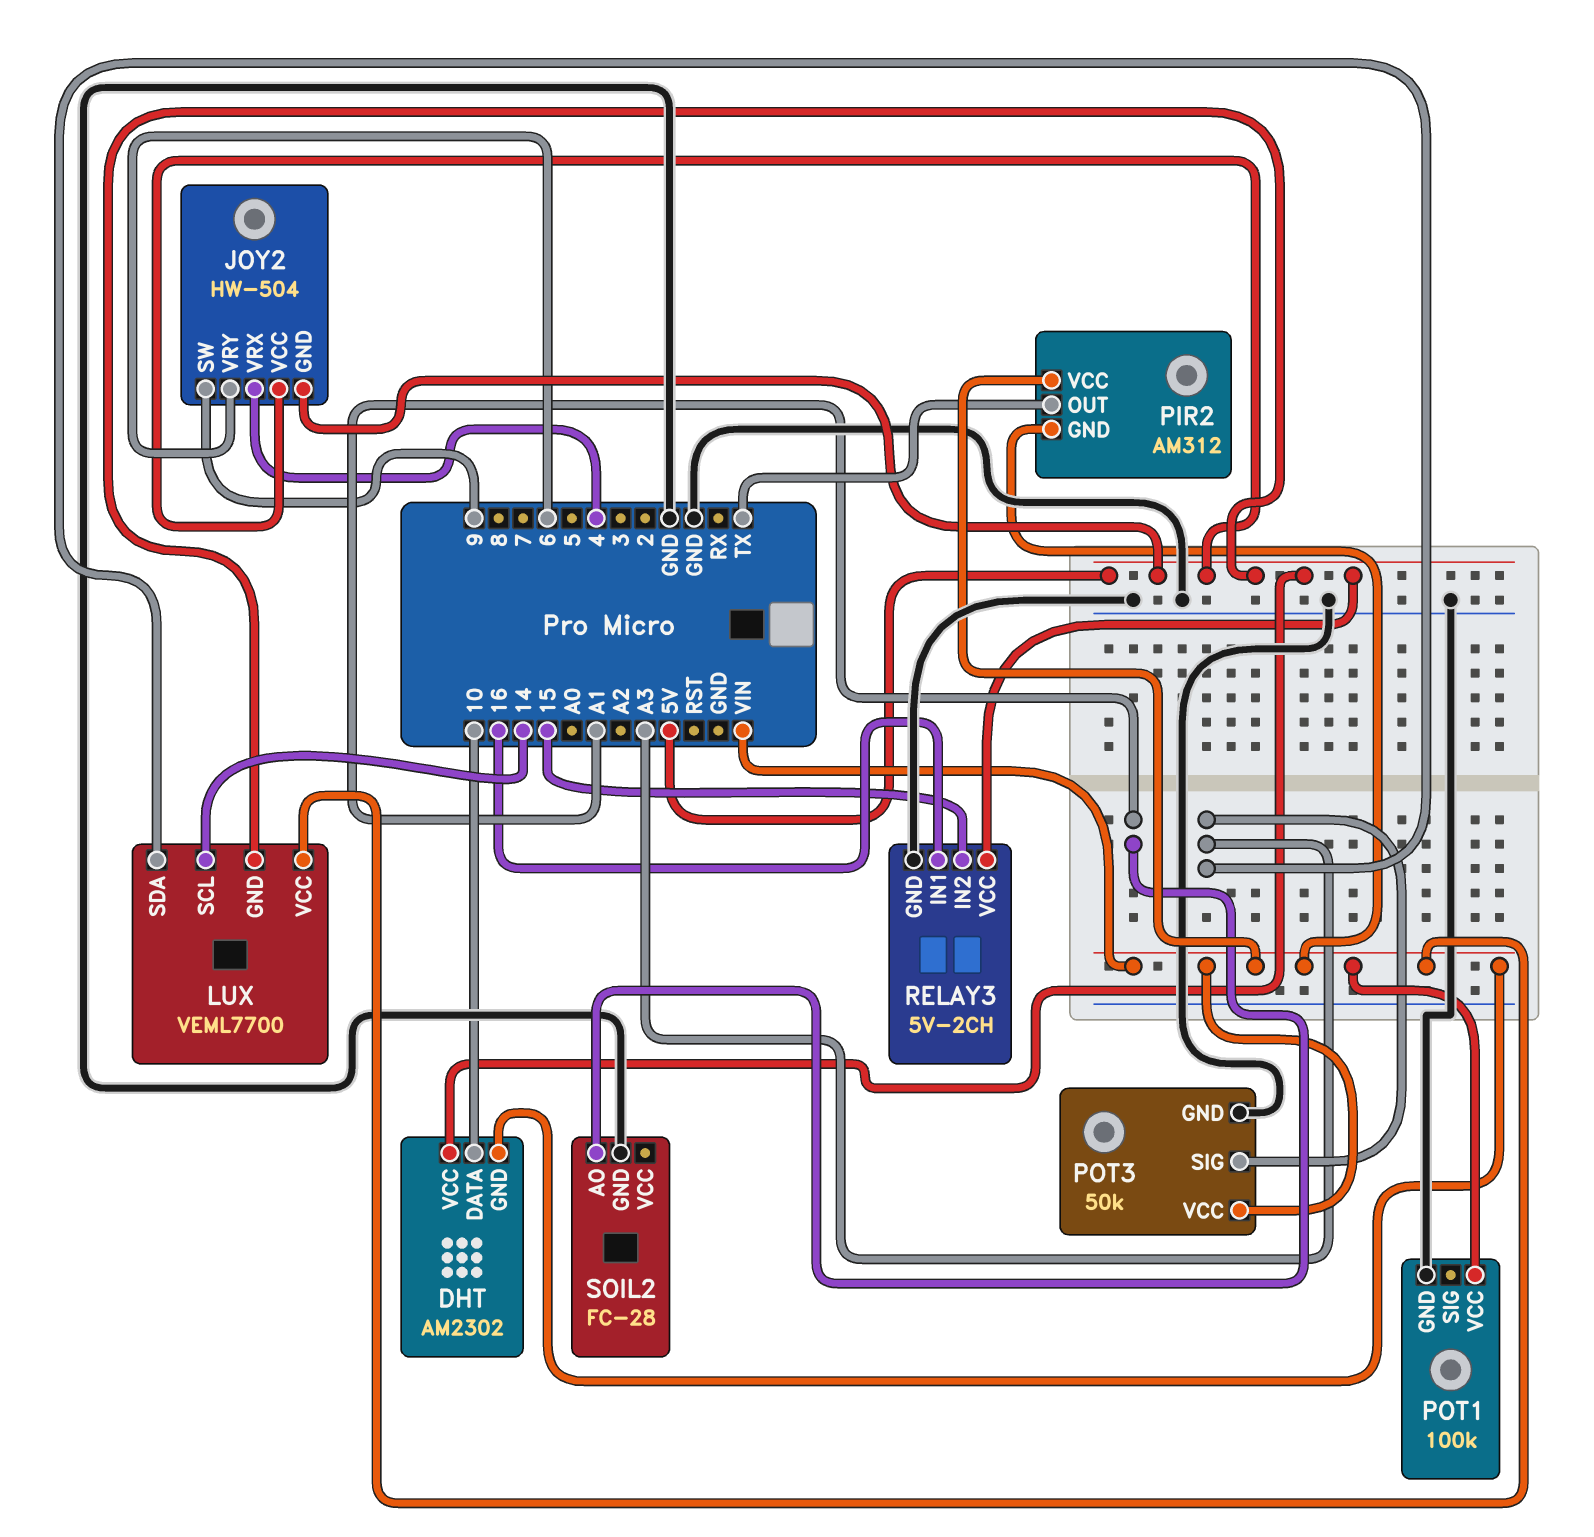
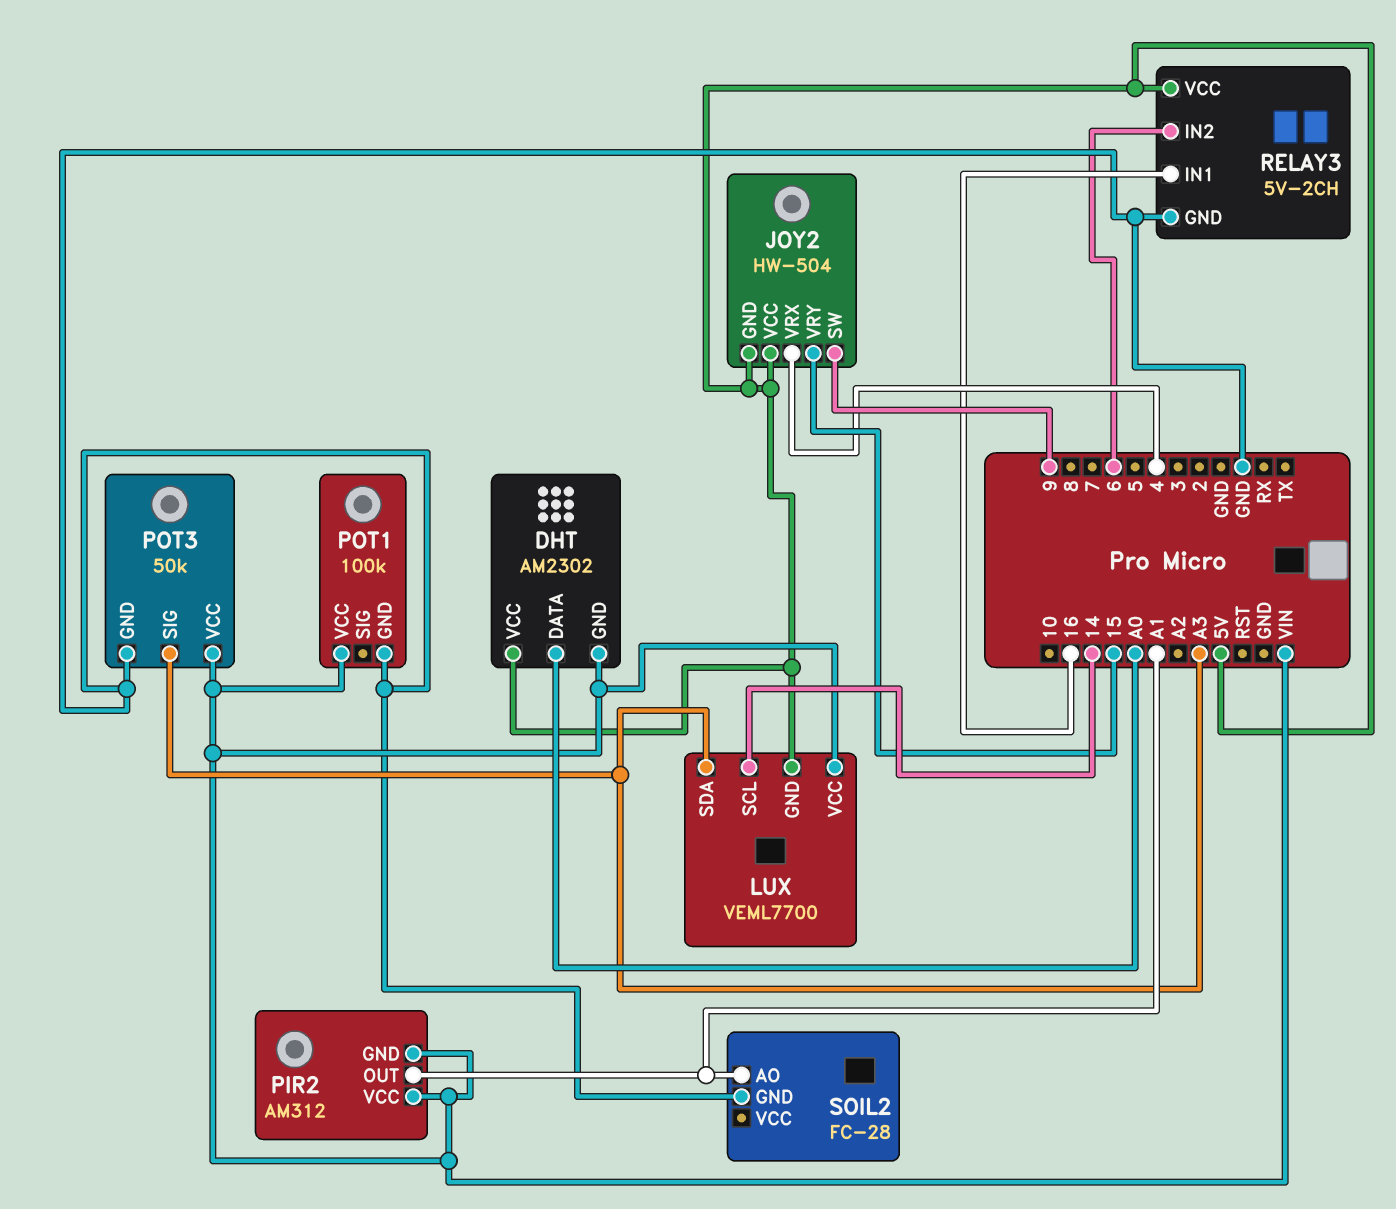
DHT pin DATA: 10 -> A0
JOY2 pin VRY: 6 -> 15
PIR2 pin OUT: TX -> A1
RELAY3 pin IN2: 15 -> 6

